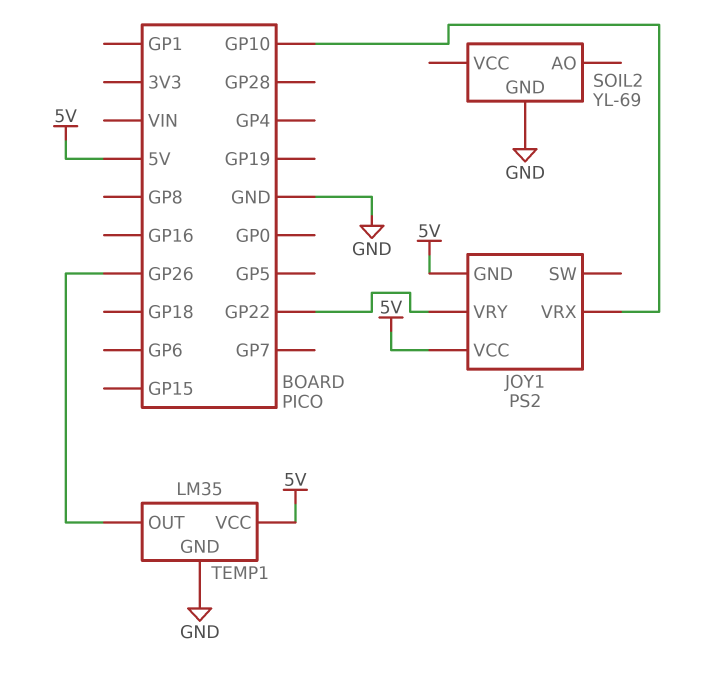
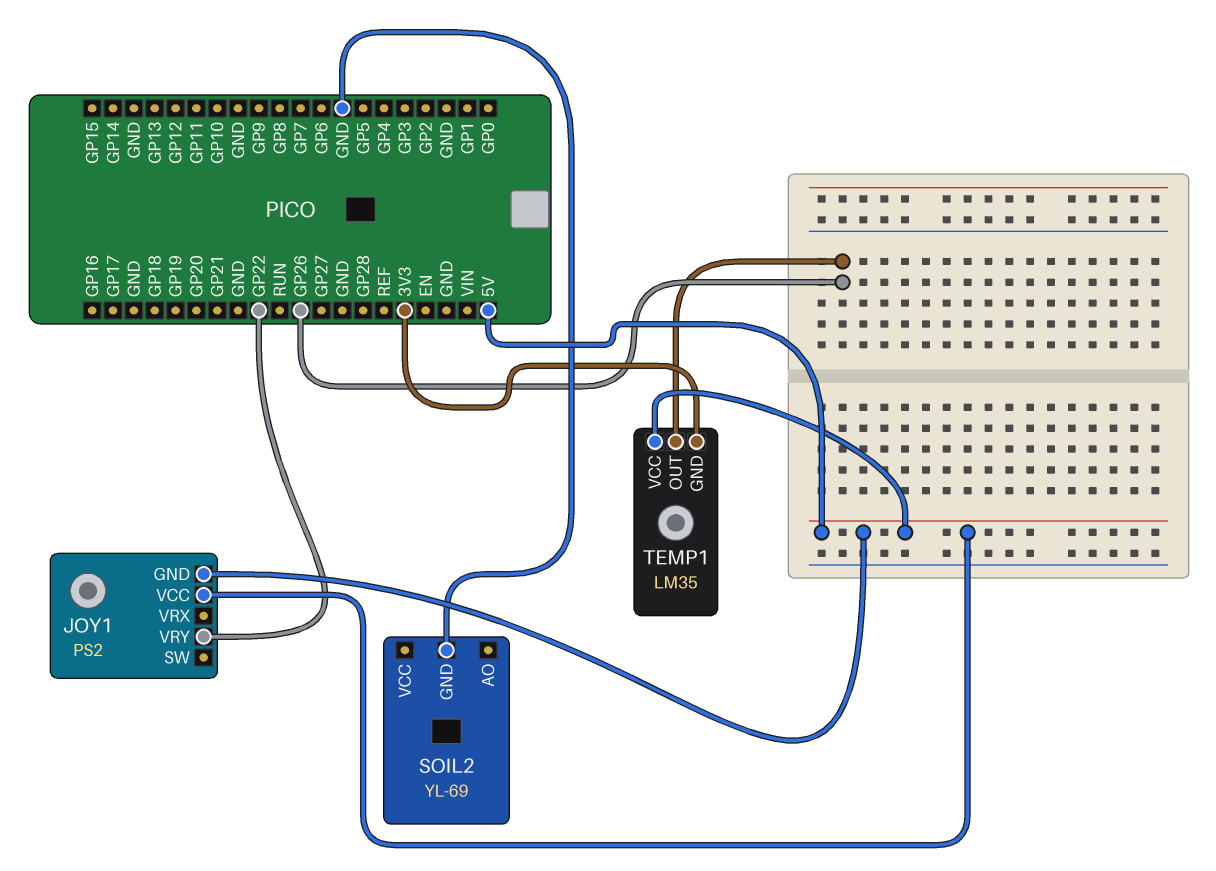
JOY1 pin VRX: GP10 -> none
TEMP1 pin GND: GND -> 3V3

